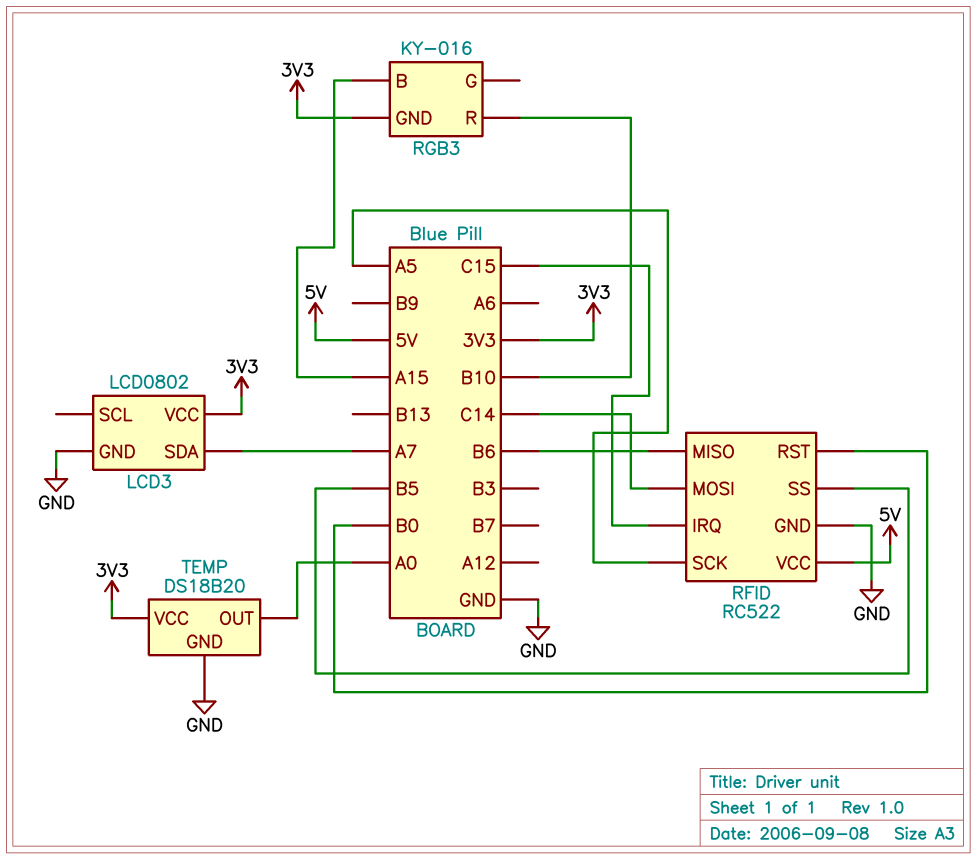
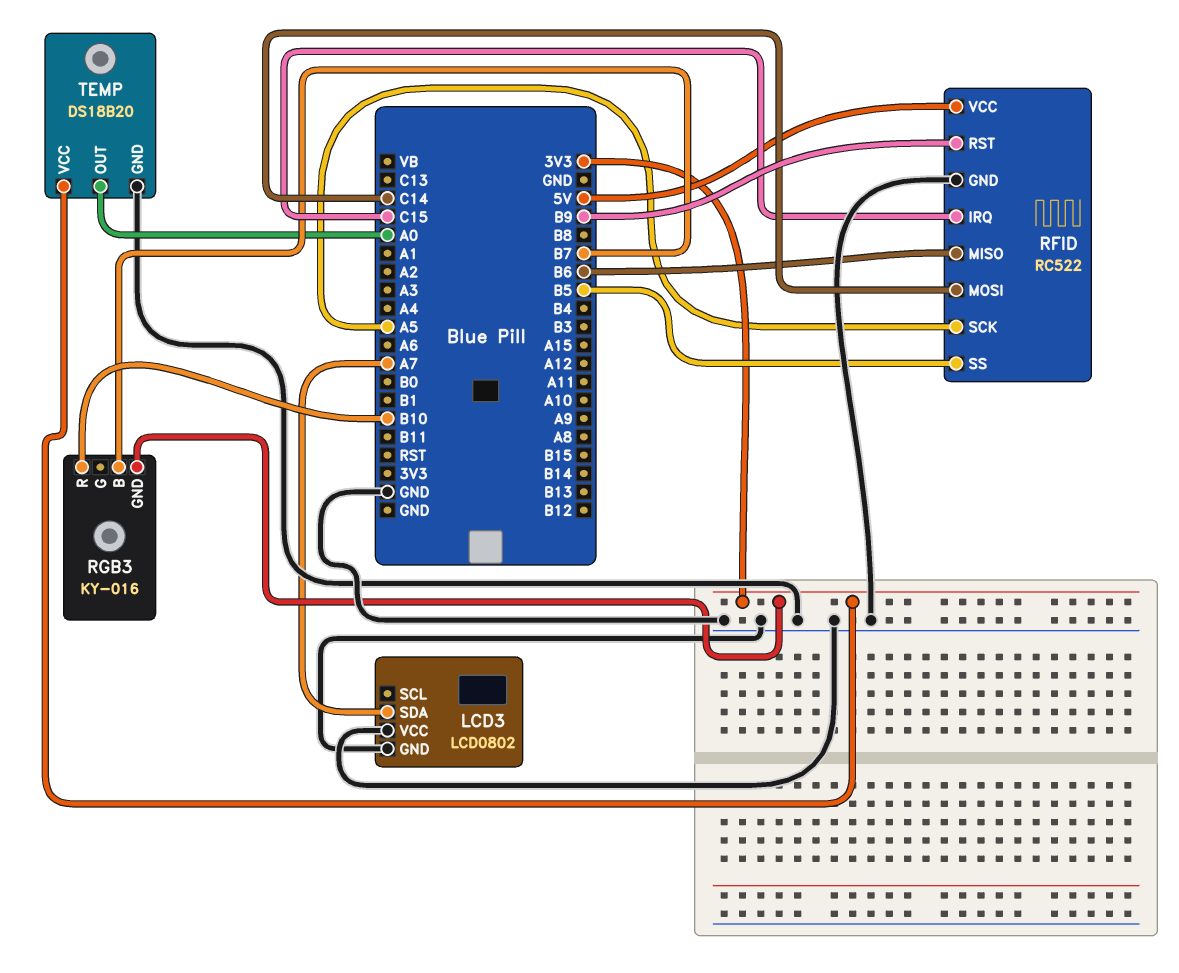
LCD3 pin VCC: 3V3 -> GND
RFID pin RST: B0 -> B9
RGB3 pin B: A15 -> B7

